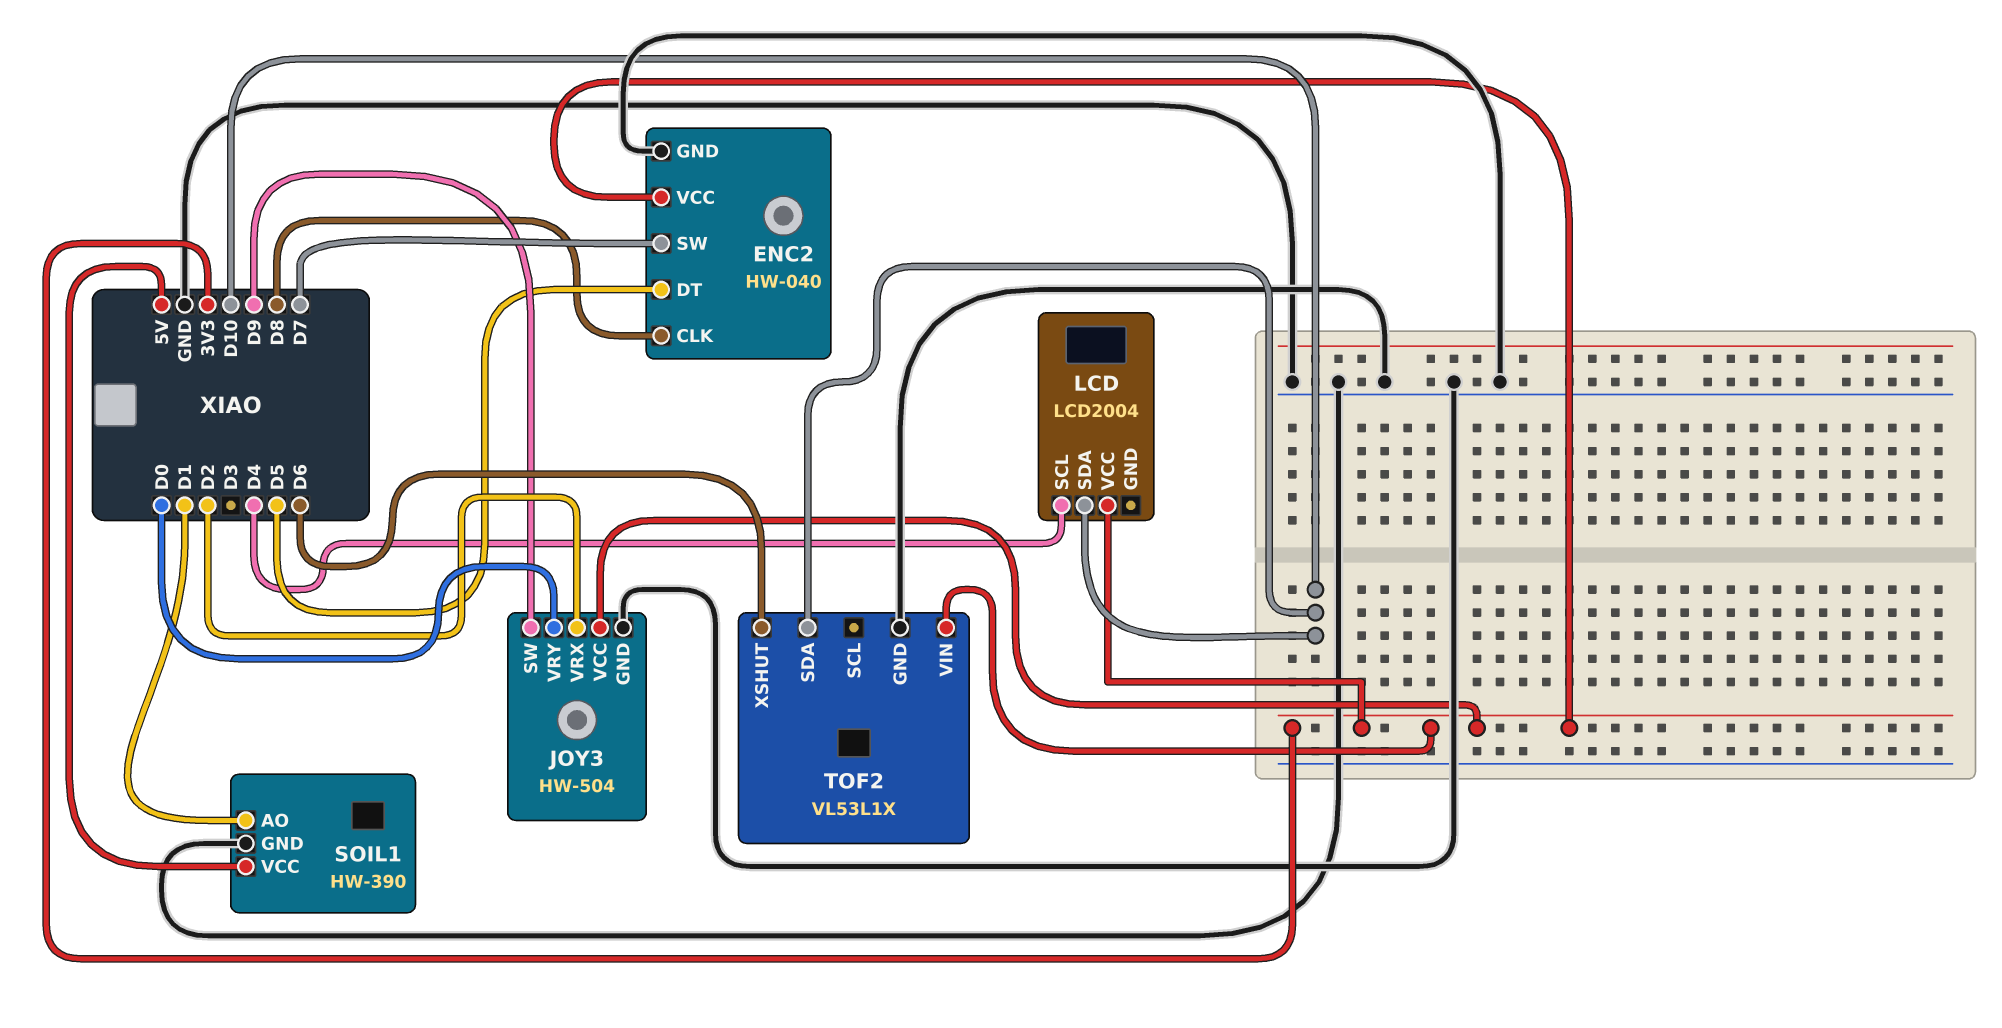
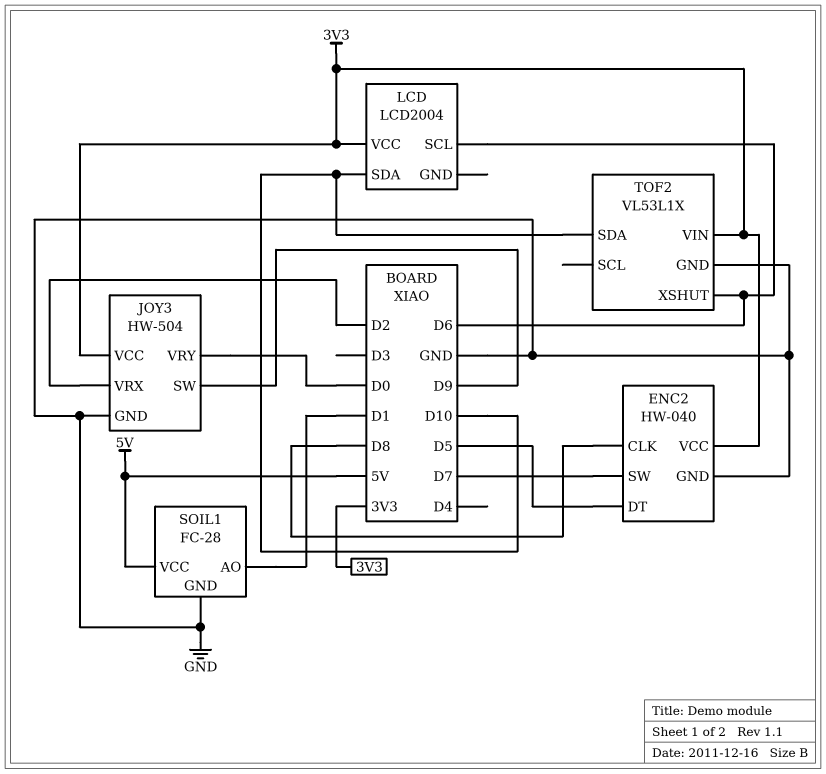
LCD pin SCL: D4 -> D6
SOIL1: HW-390 -> FC-28

